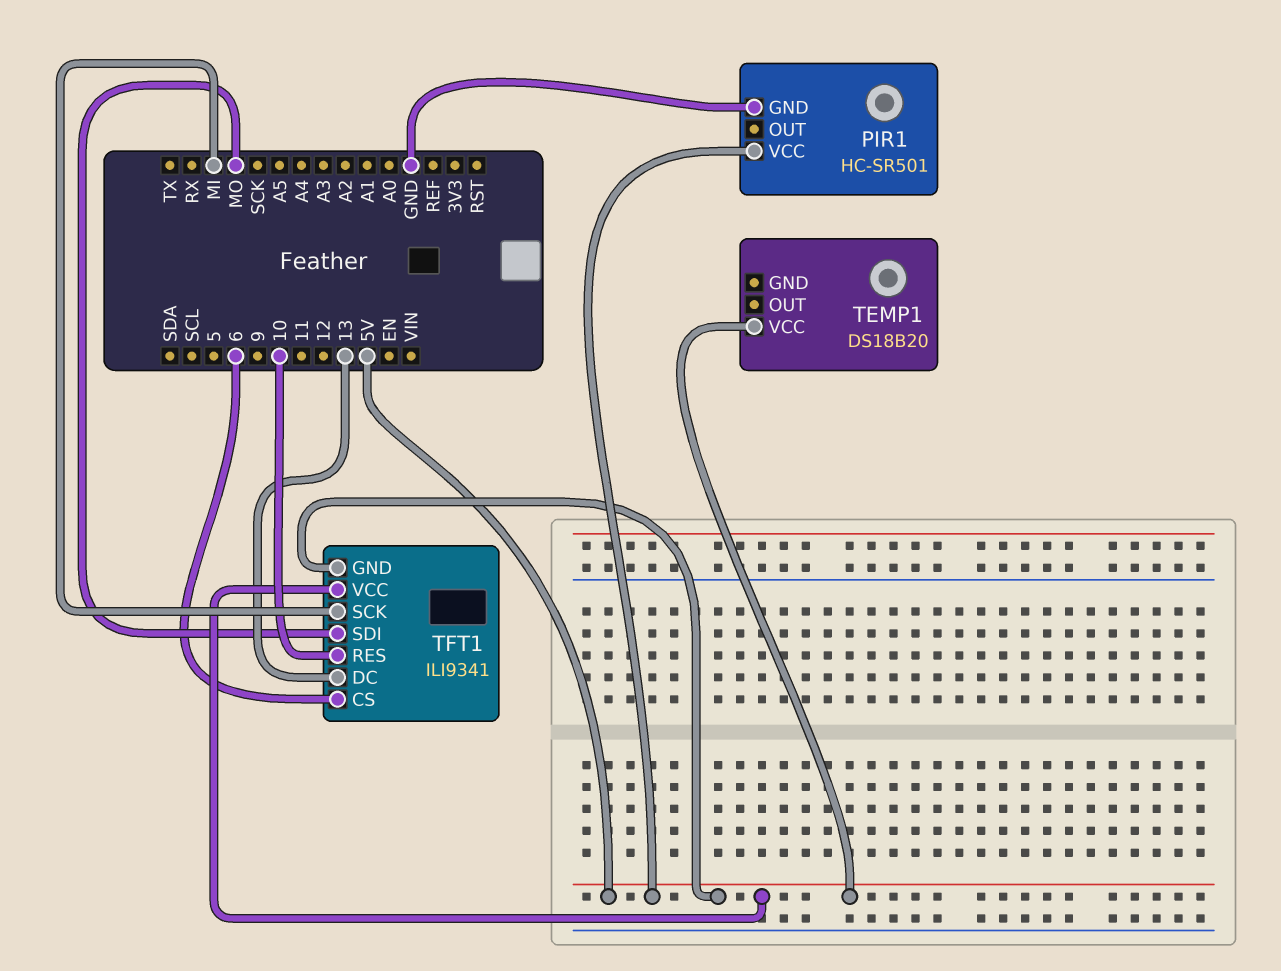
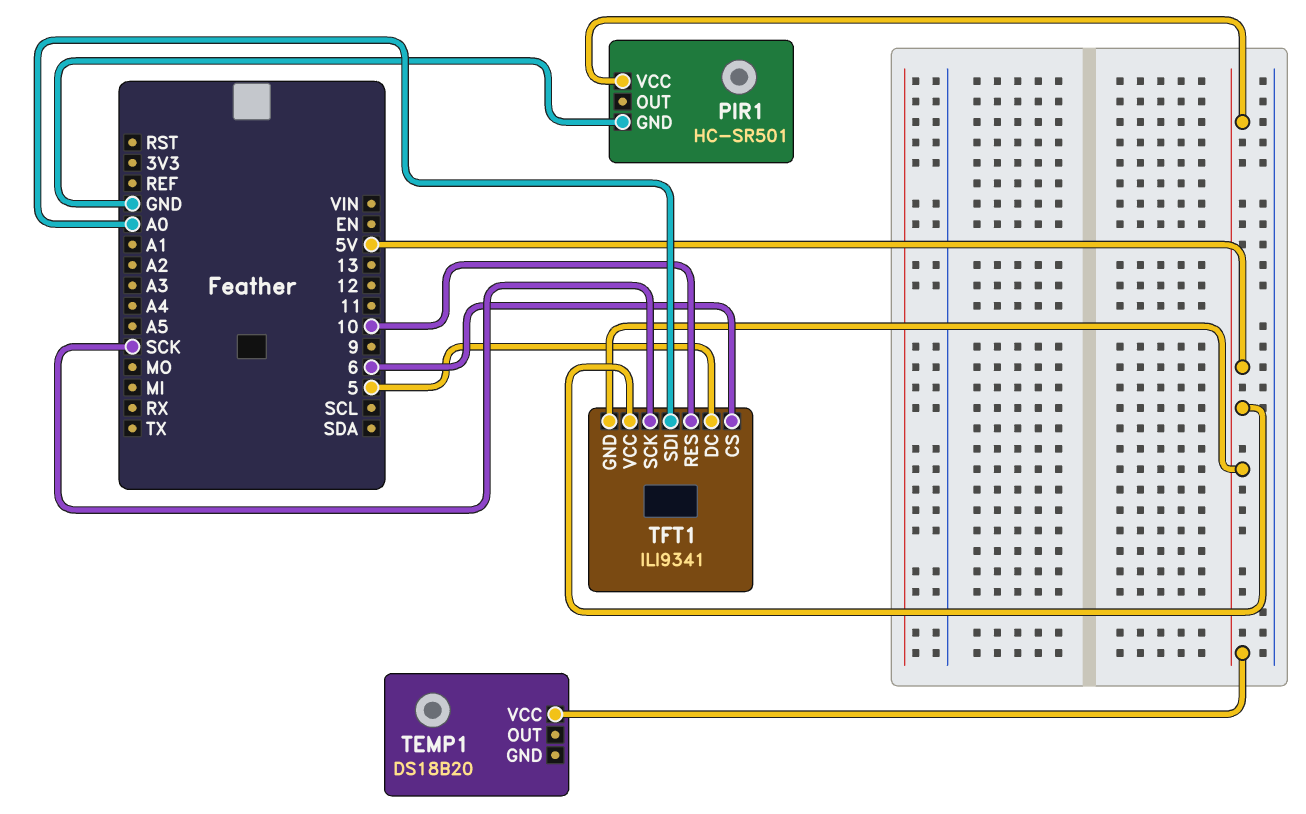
TFT1 pin DC: 13 -> 5
TFT1 pin SCK: MI -> SCK
TFT1 pin SDI: MO -> A0

